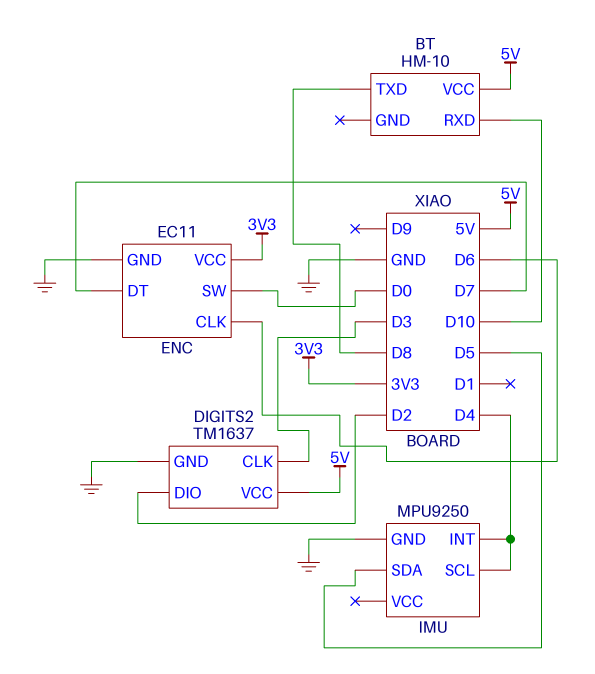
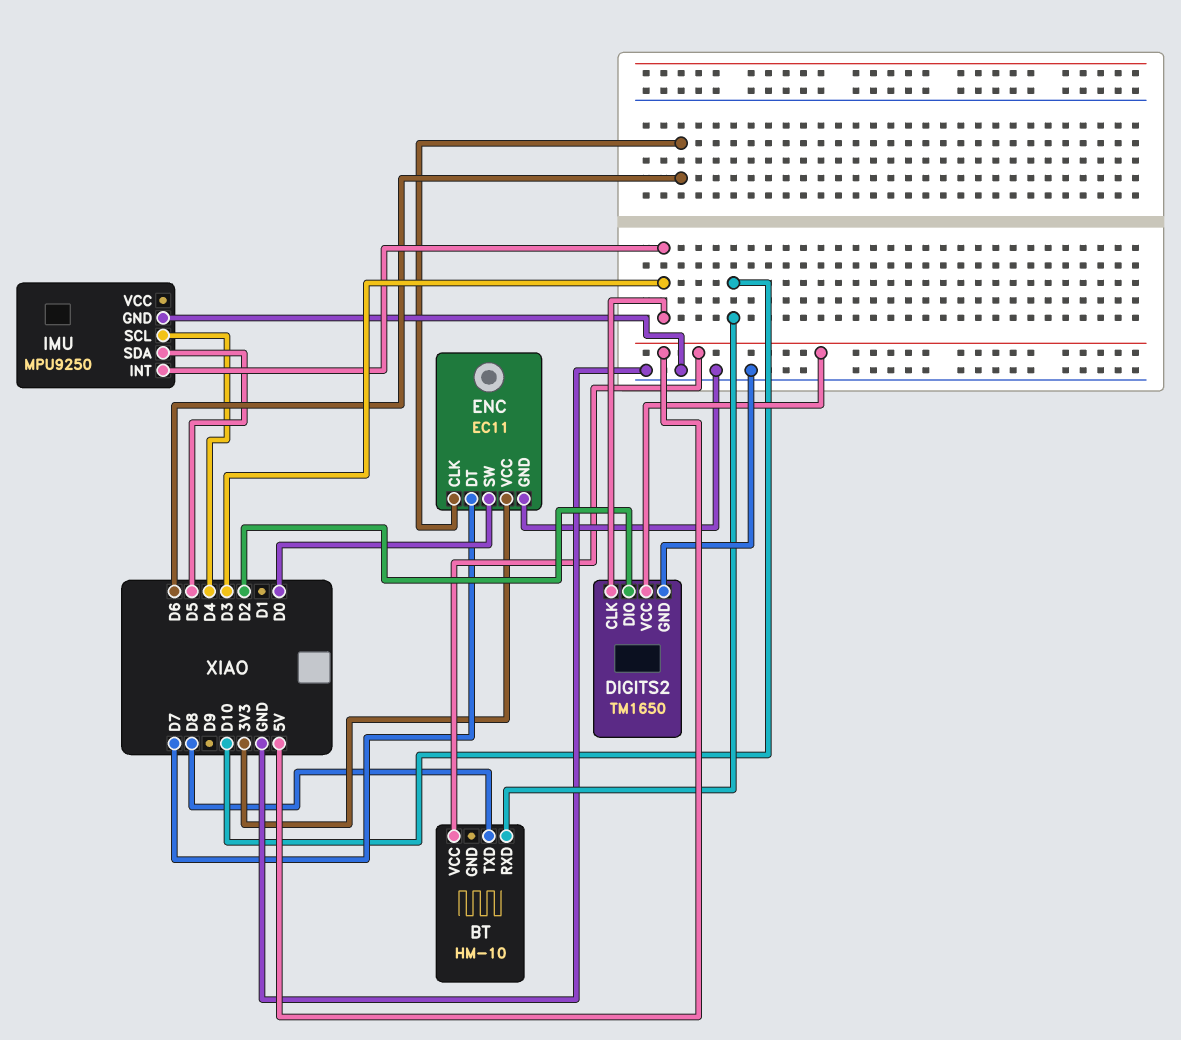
DIGITS2: TM1637 -> TM1650
IMU pin INT: D4 -> D3

